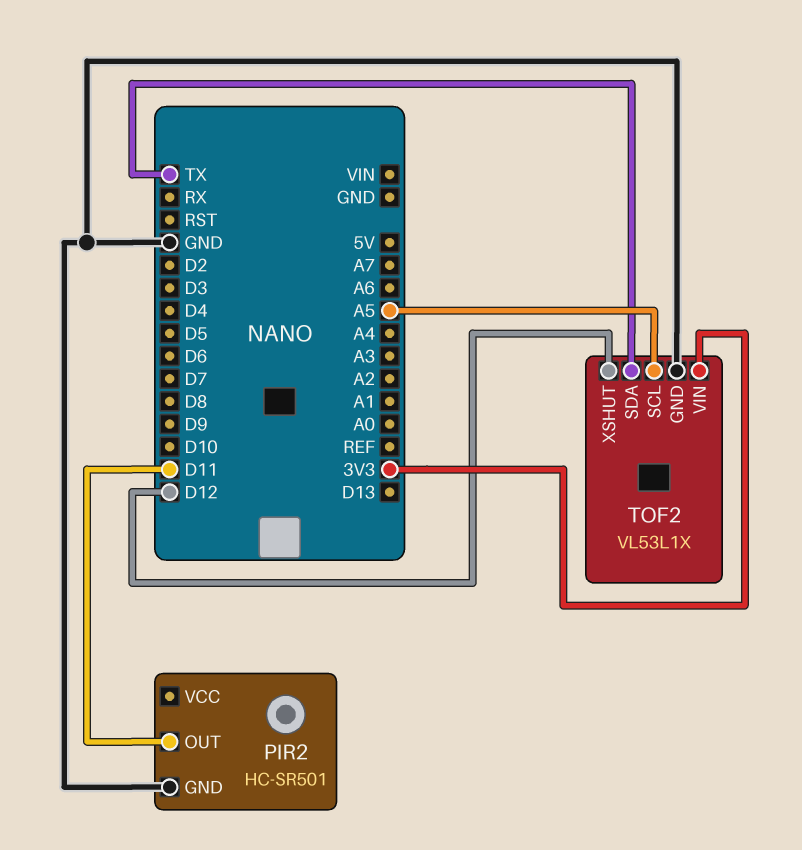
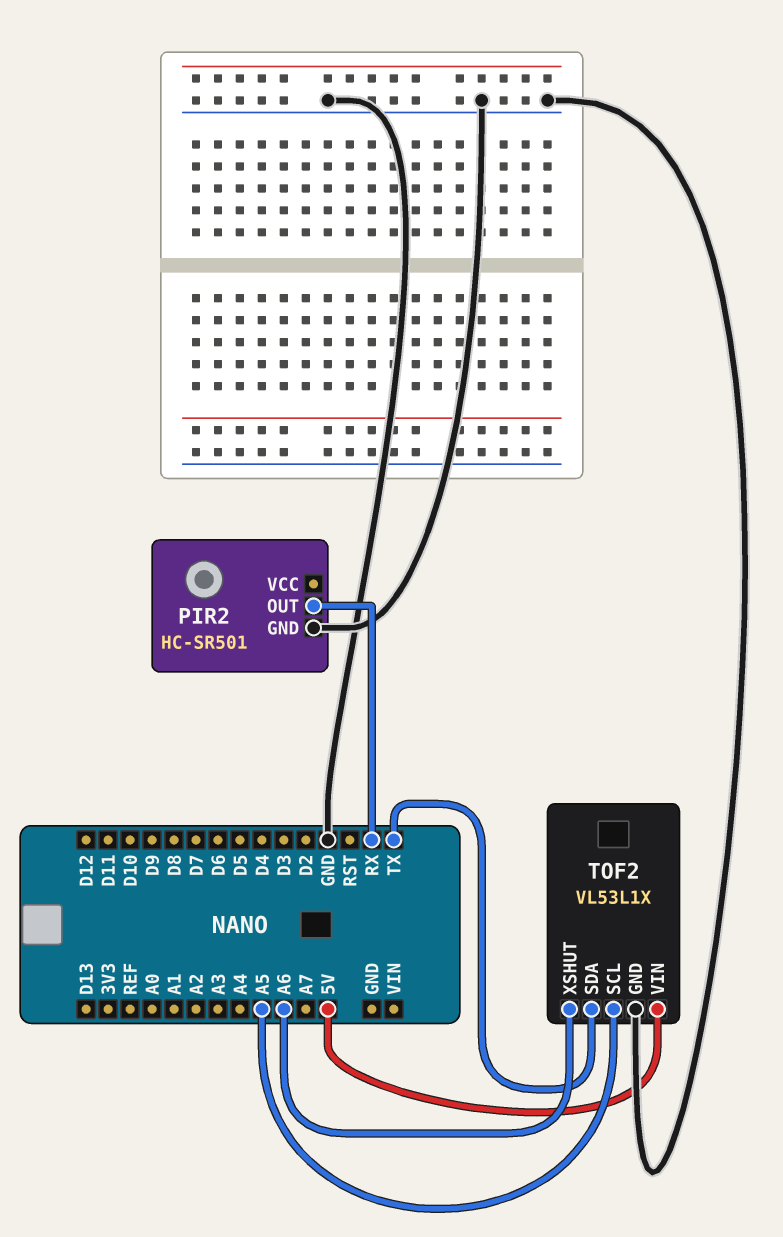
PIR2 pin OUT: D11 -> RX
TOF2 pin VIN: 3V3 -> 5V
TOF2 pin XSHUT: D12 -> A6

